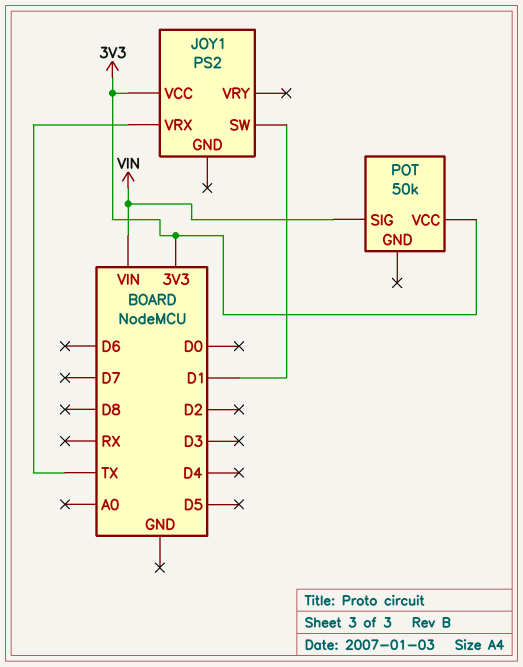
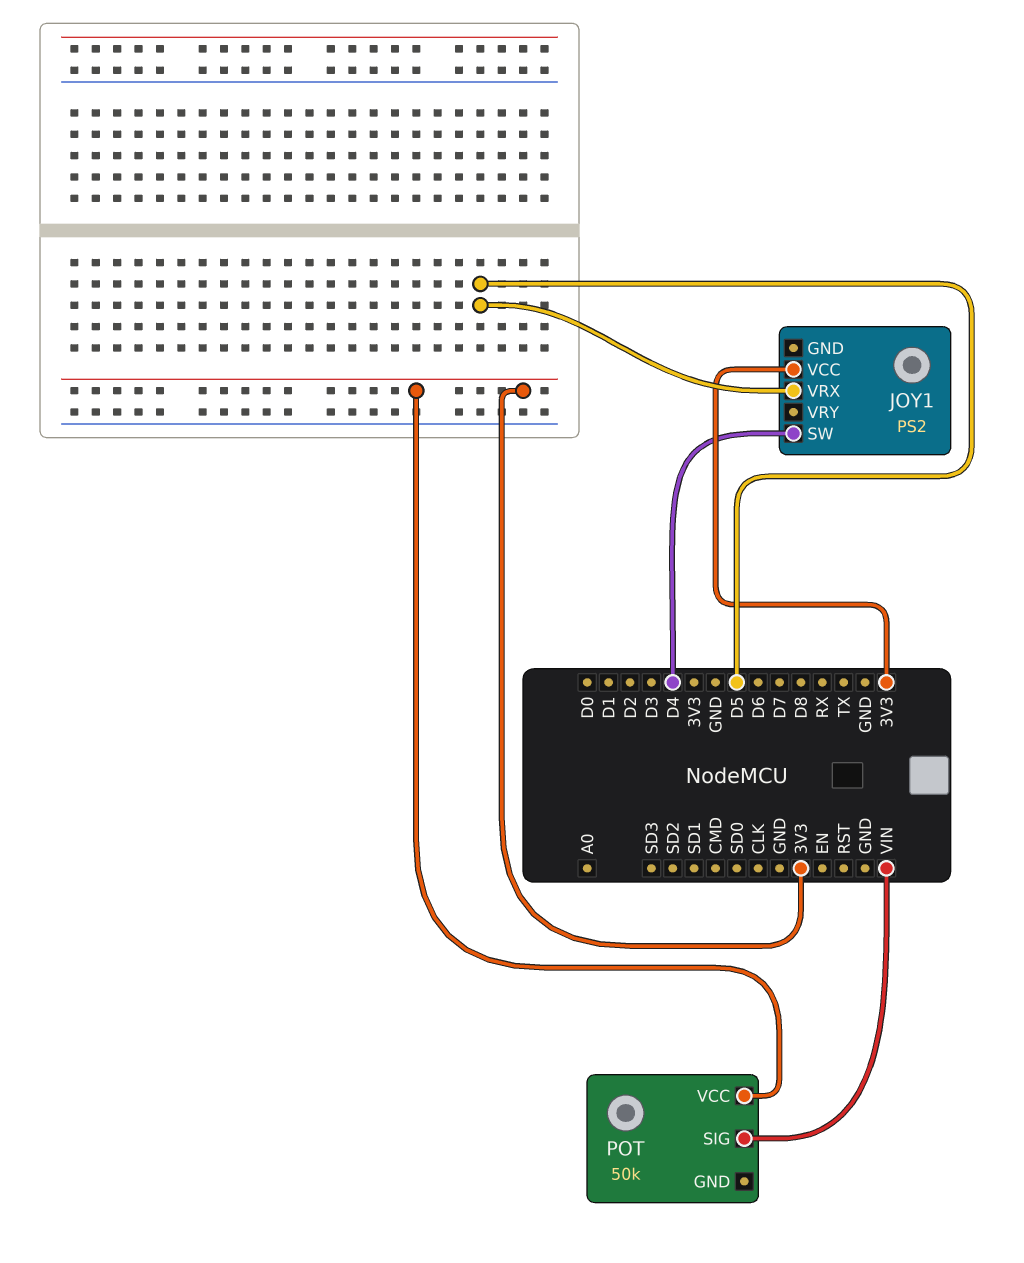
JOY1 pin SW: D1 -> D4
JOY1 pin VRX: TX -> D5

